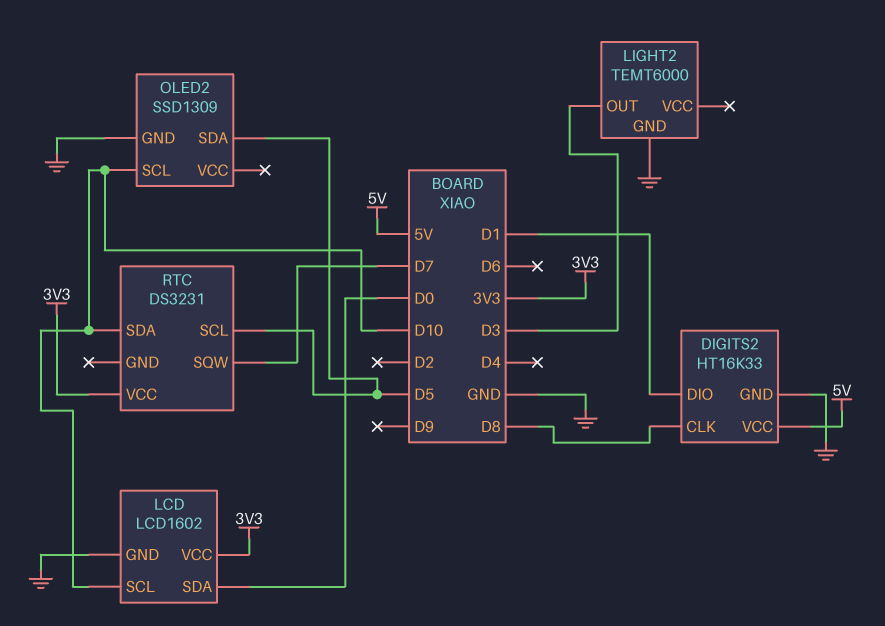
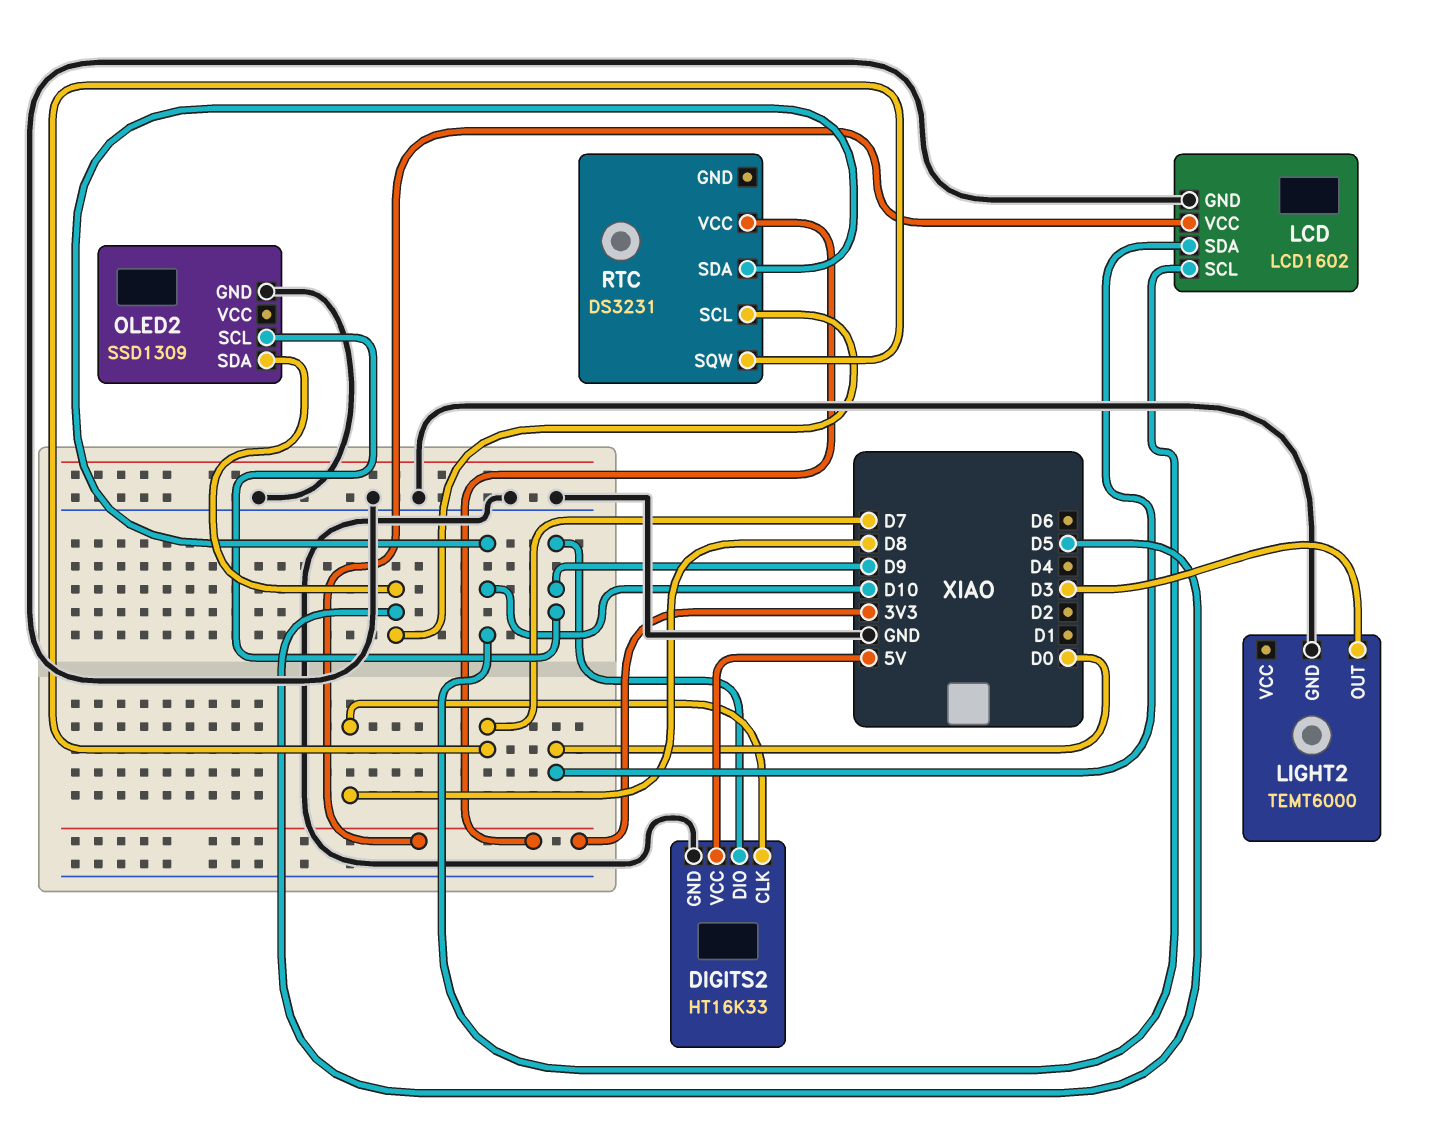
DIGITS2 pin DIO: D1 -> D9
OLED2 pin SCL: D10 -> D9

